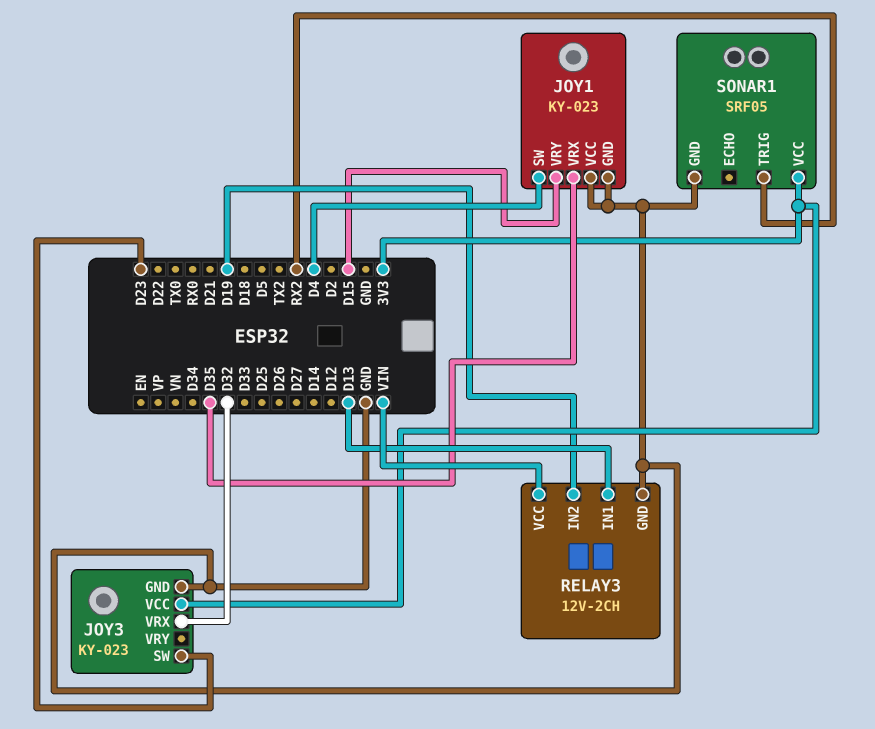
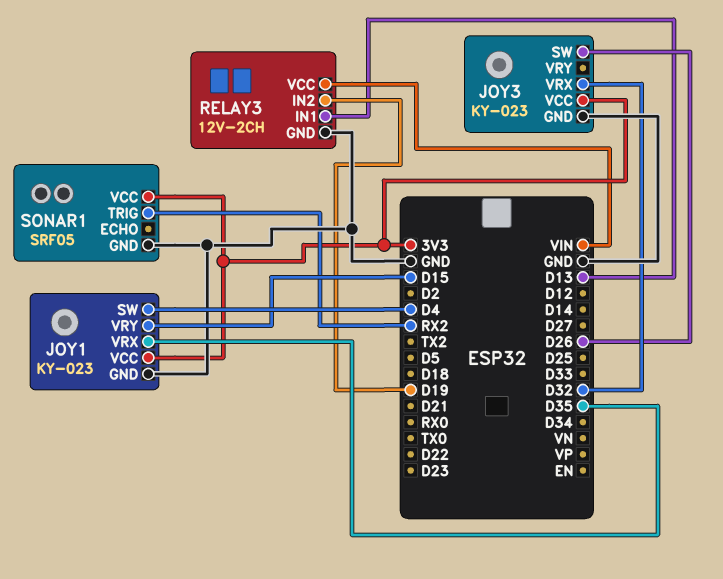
JOY1 pin VCC: GND -> 3V3
JOY3 pin SW: D23 -> D26

